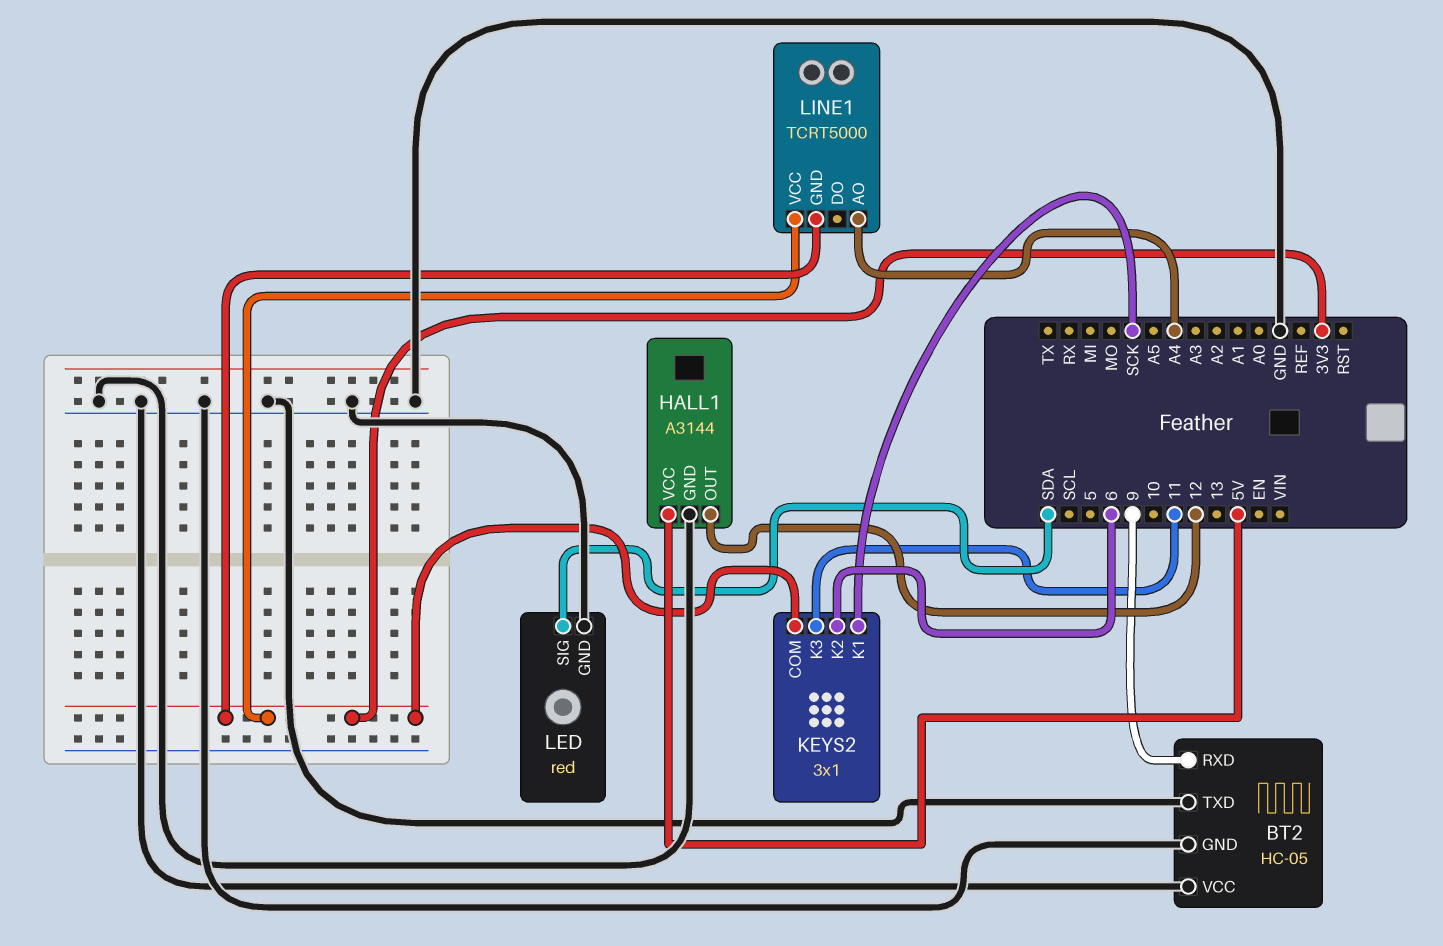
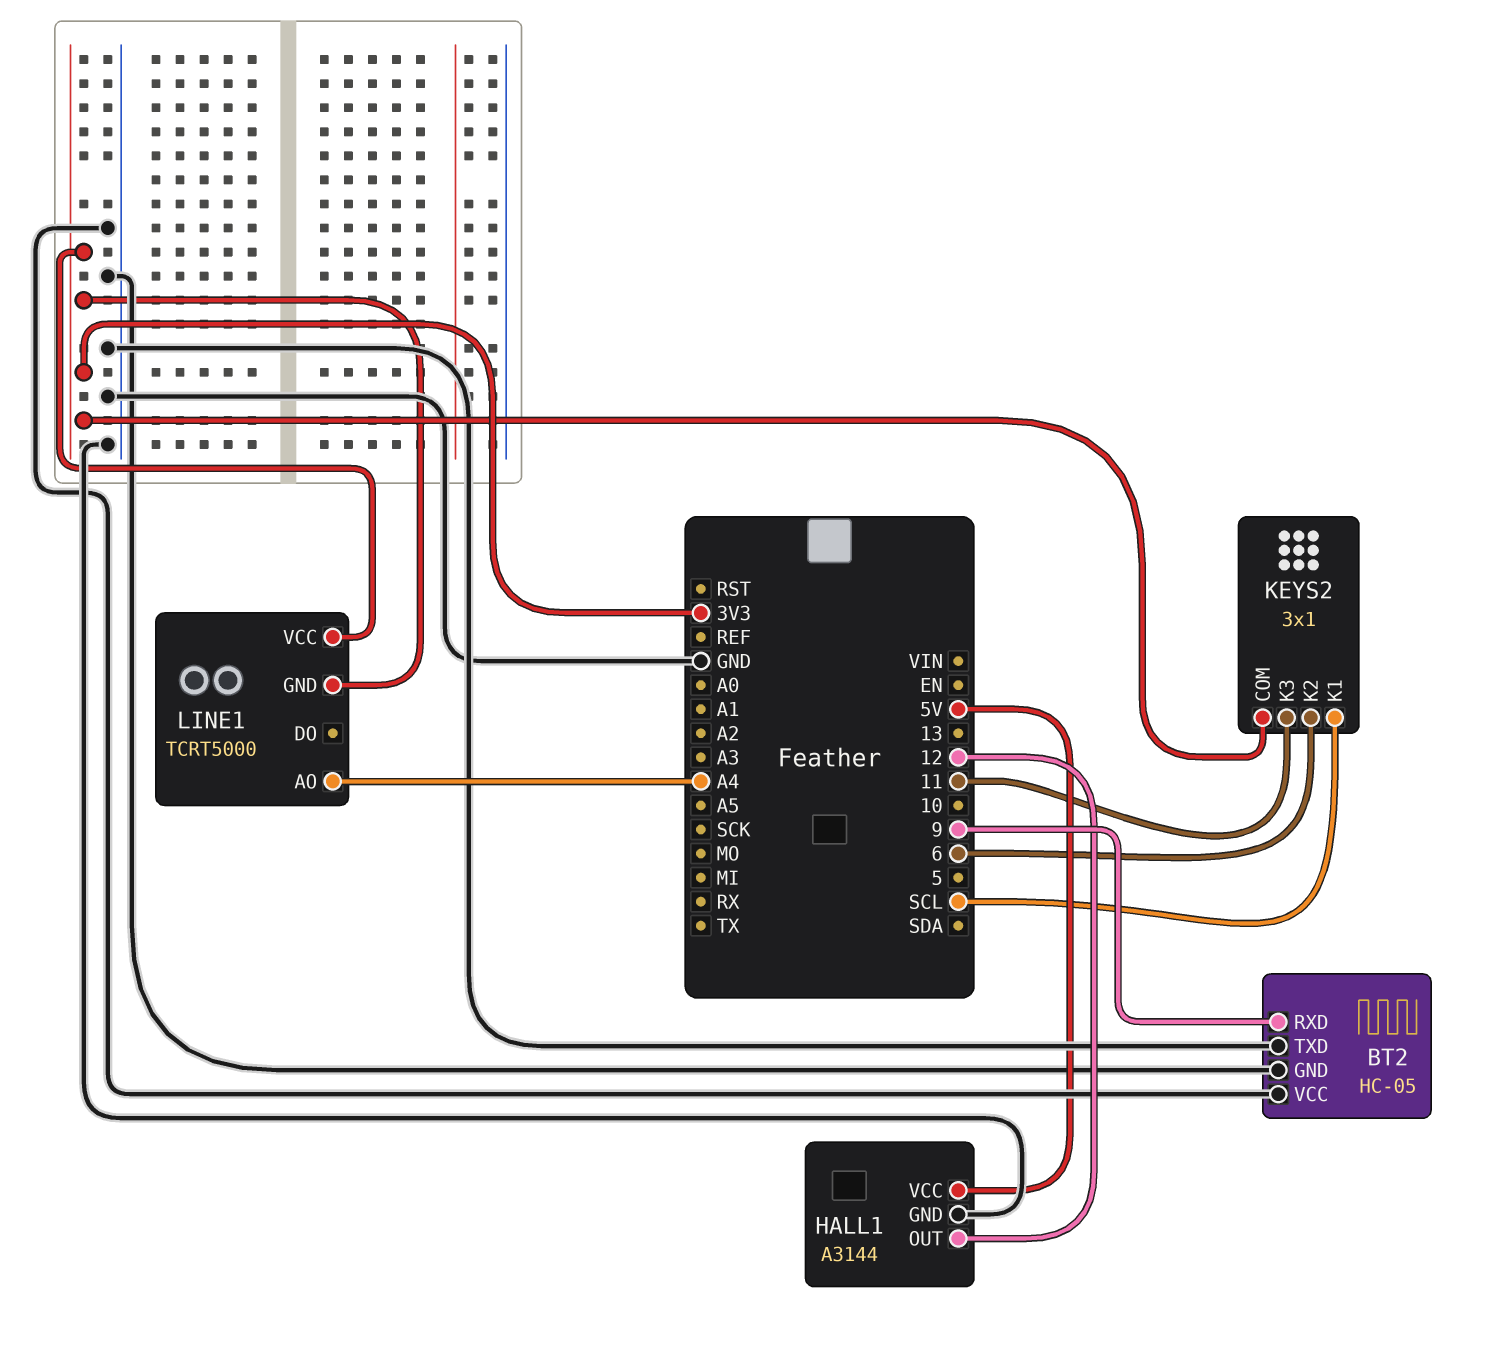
KEYS2 pin K1: SCK -> SCL
LED: red -> none
LED pin GND: GND -> none
LED pin SIG: SDA -> none

